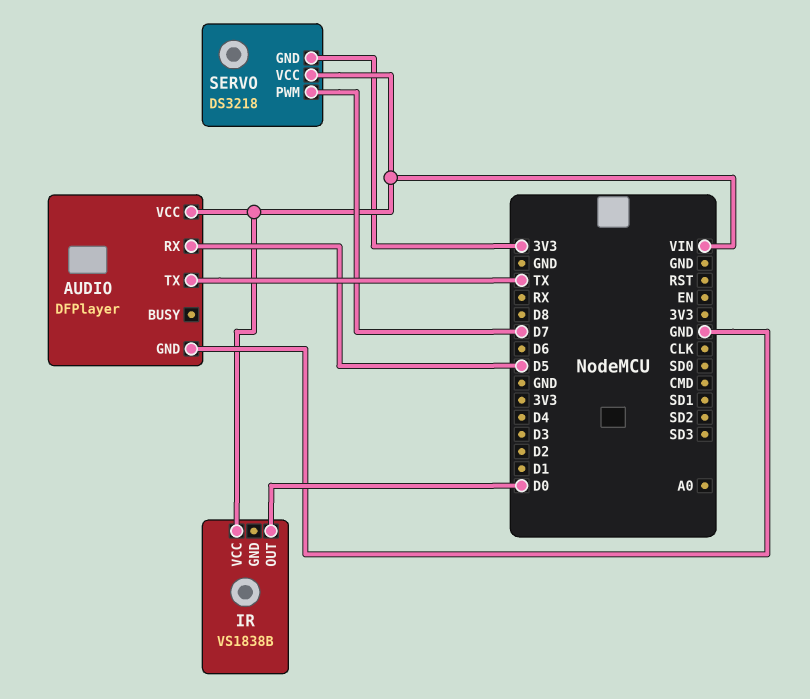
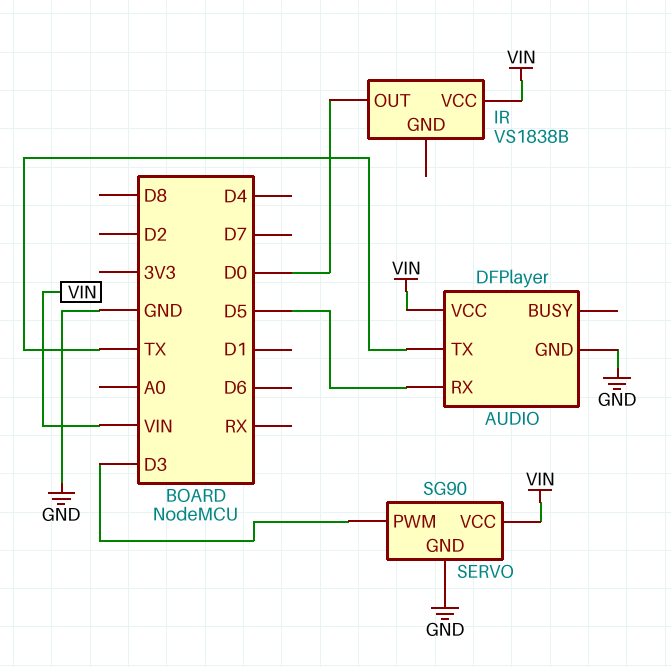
SERVO: DS3218 -> SG90
SERVO pin GND: 3V3 -> GND
SERVO pin PWM: D7 -> D3

